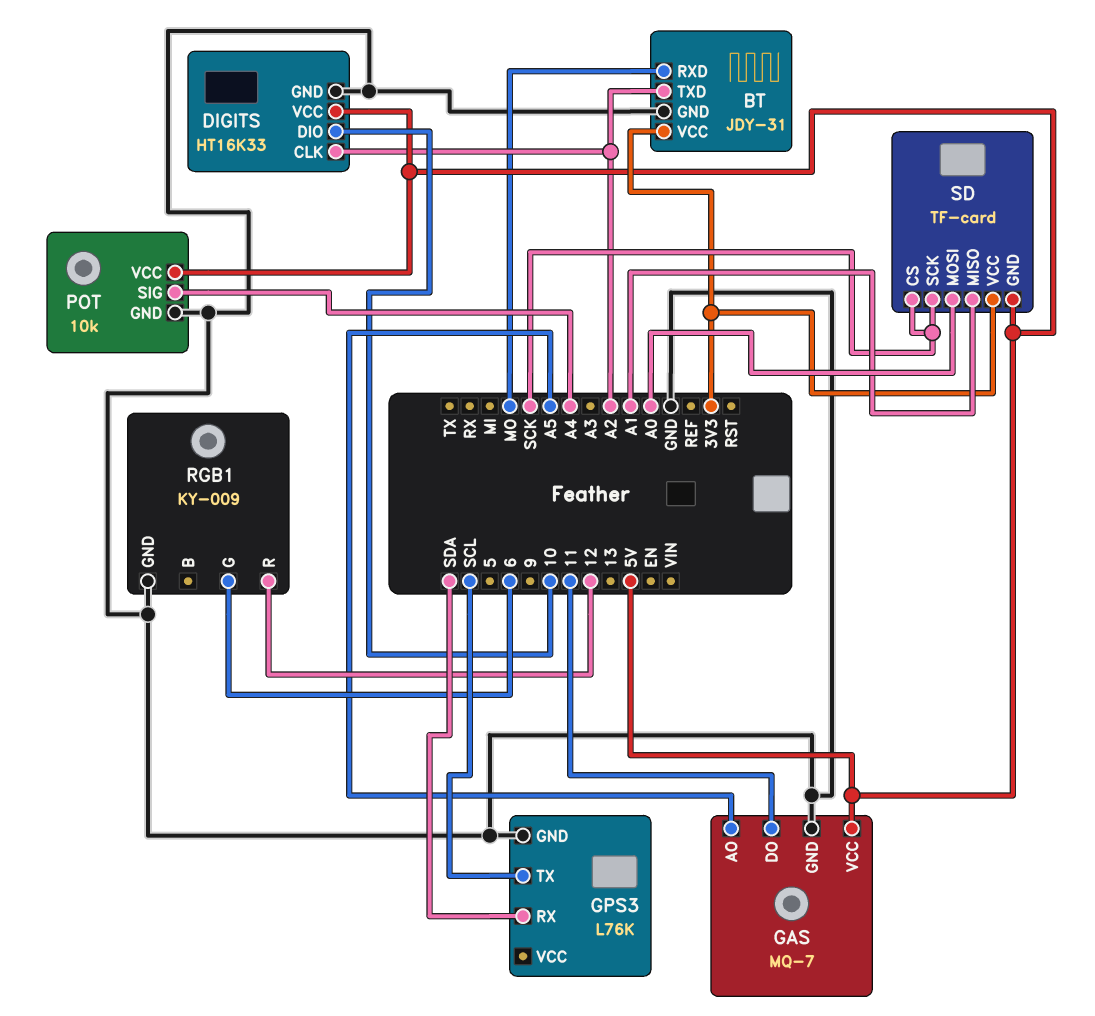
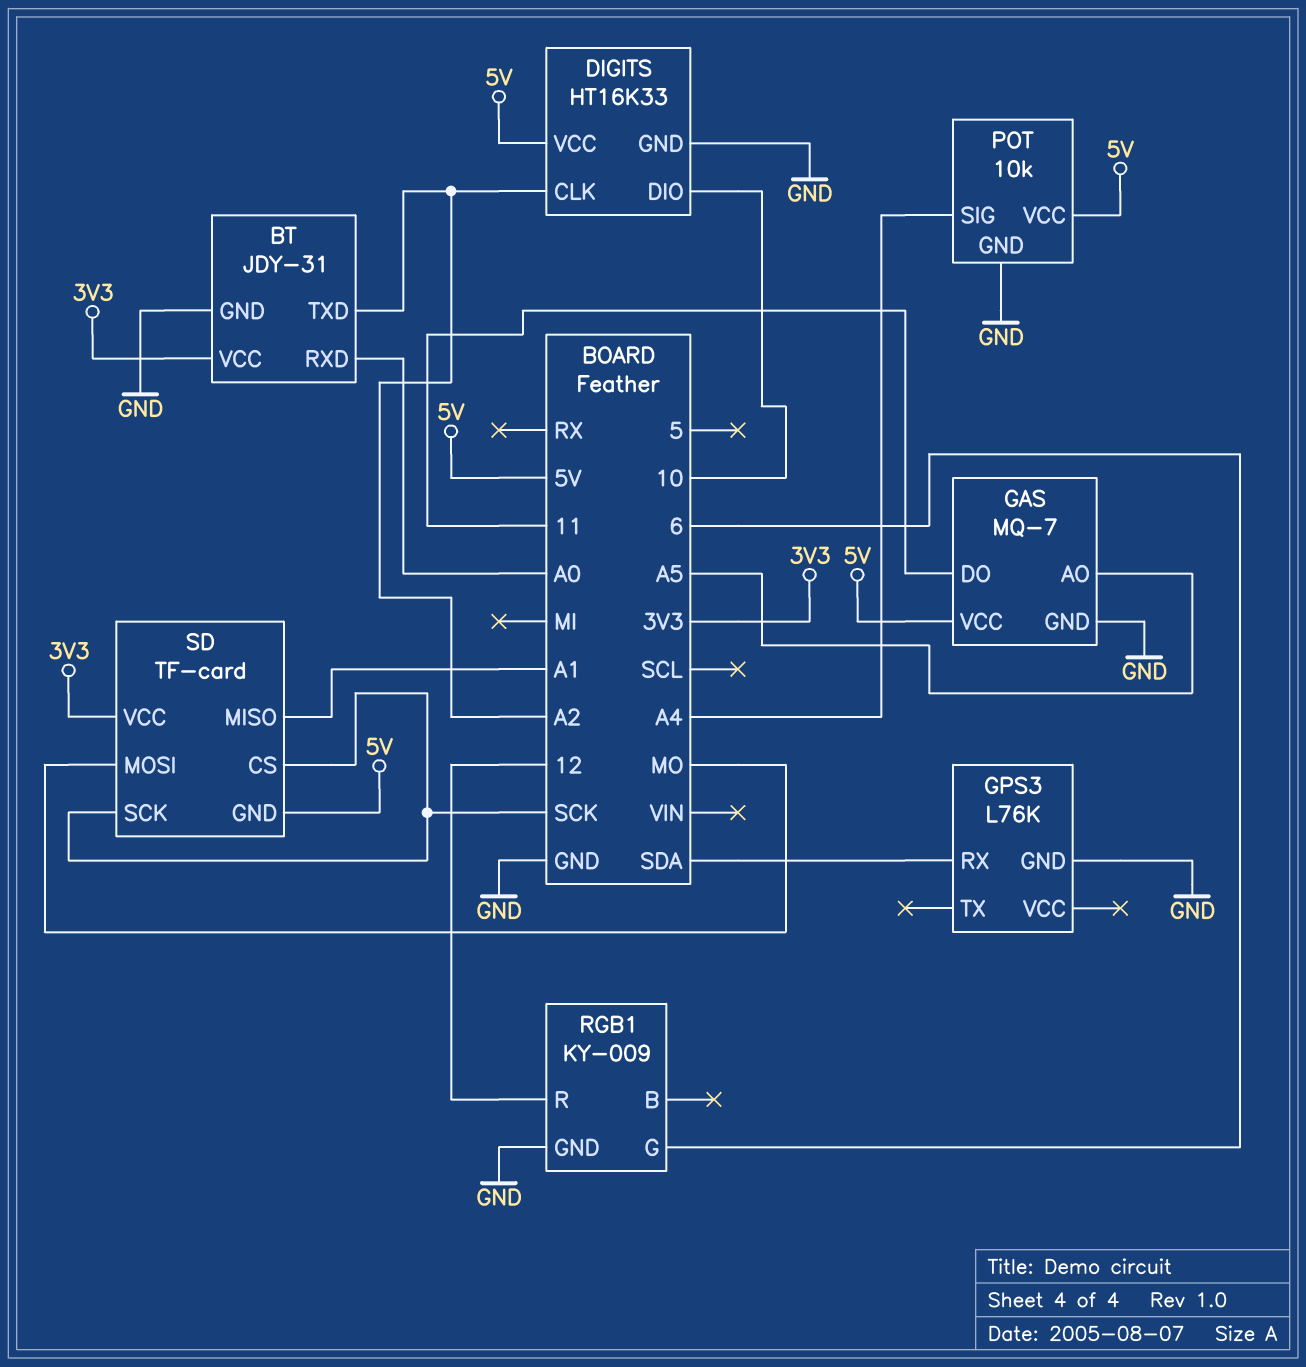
BT pin RXD: MO -> A0
GPS3 pin TX: SCL -> none
SD pin MOSI: A0 -> MO

